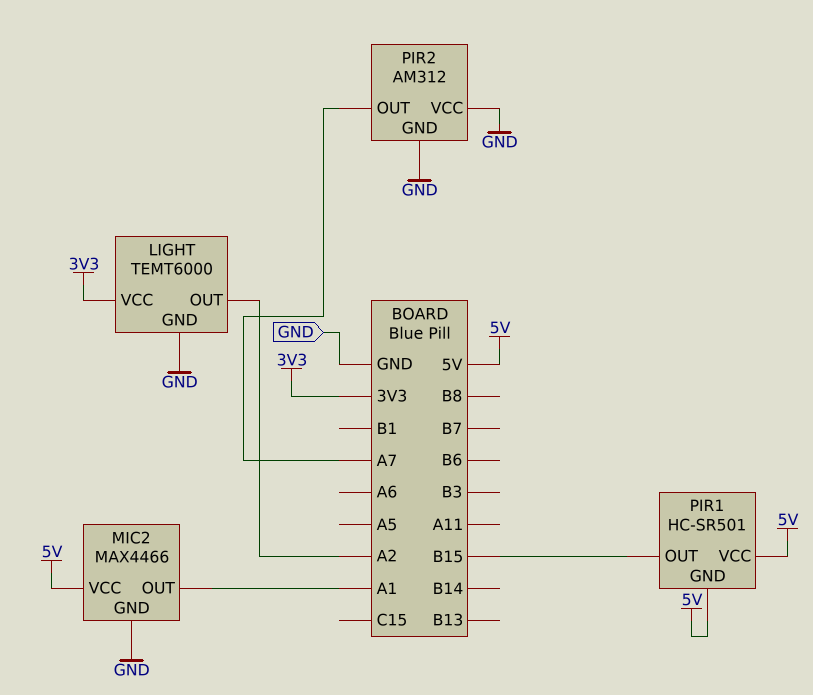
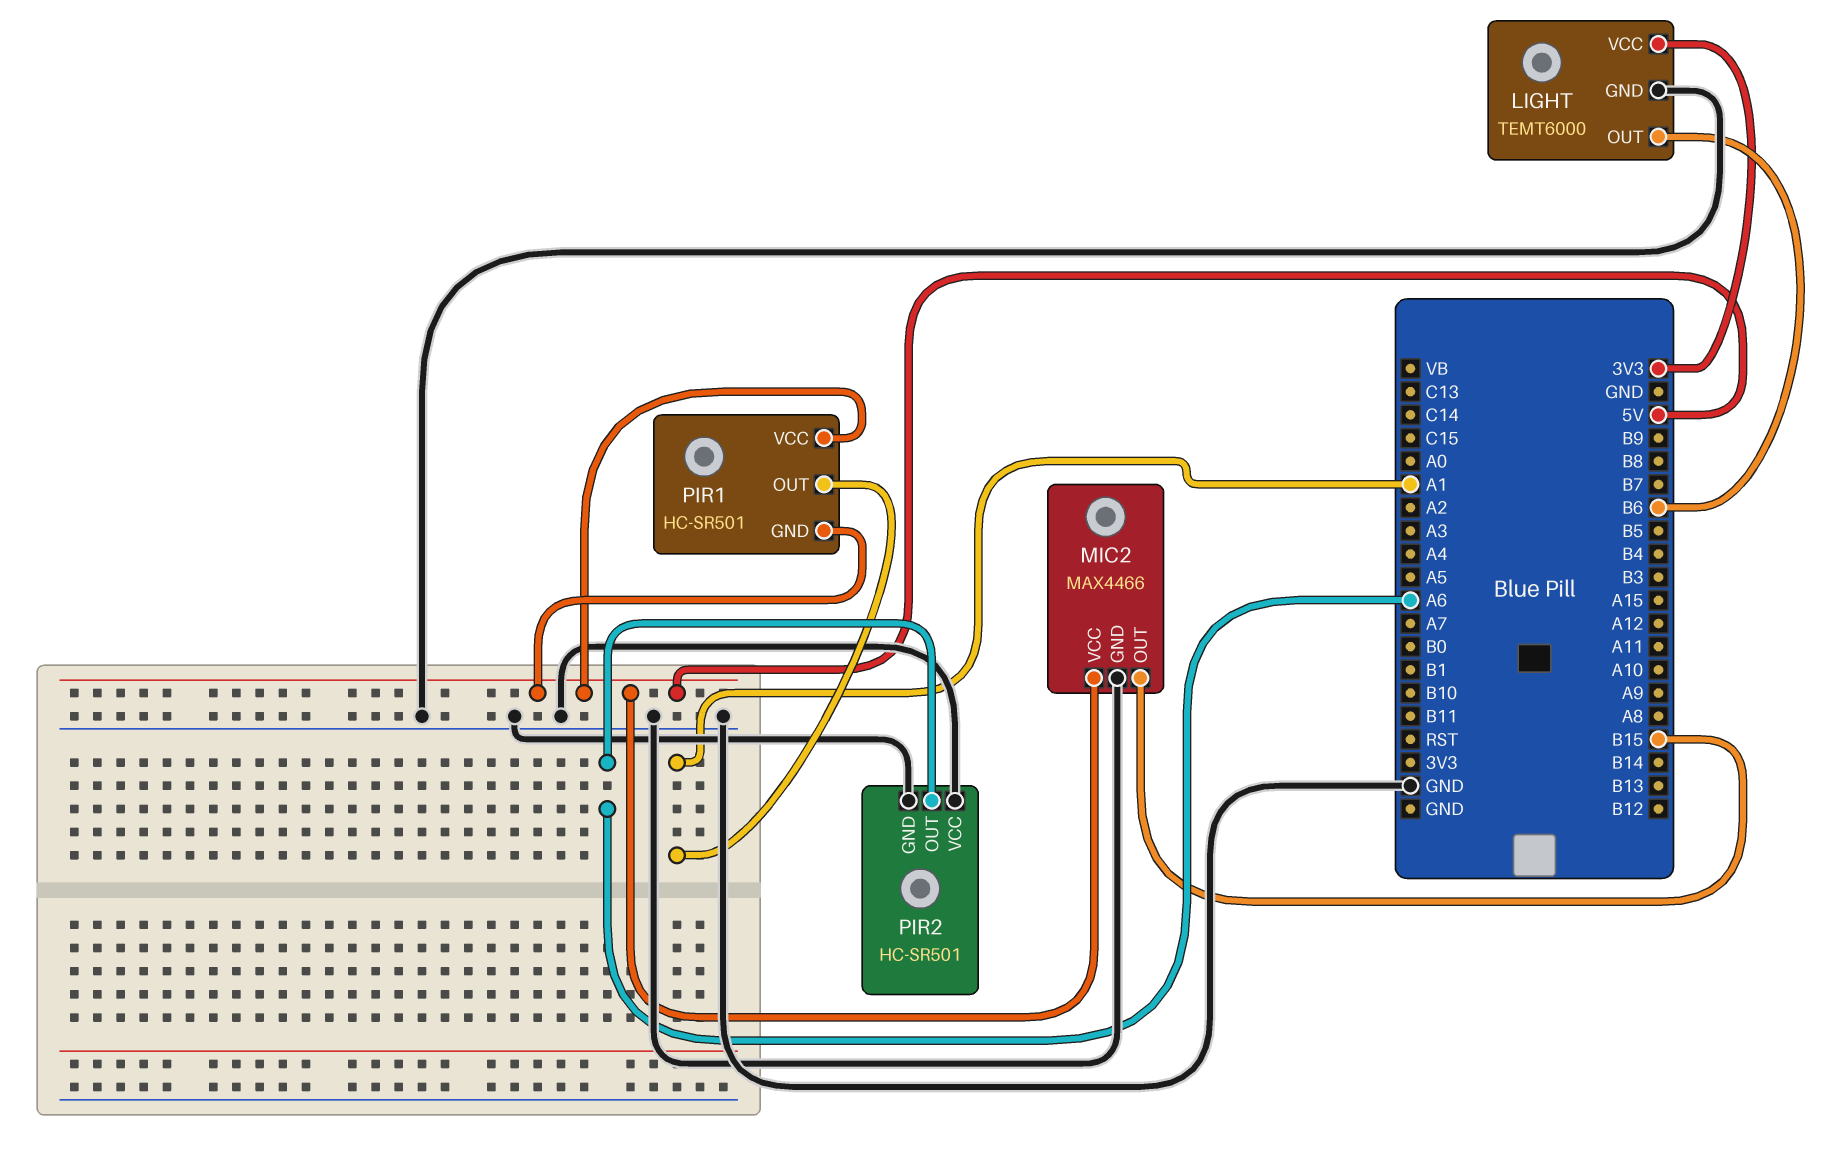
LIGHT pin OUT: A2 -> B6
MIC2 pin OUT: A1 -> B15
PIR1 pin OUT: B15 -> A1
PIR2: AM312 -> HC-SR501
PIR2 pin OUT: A7 -> A6

